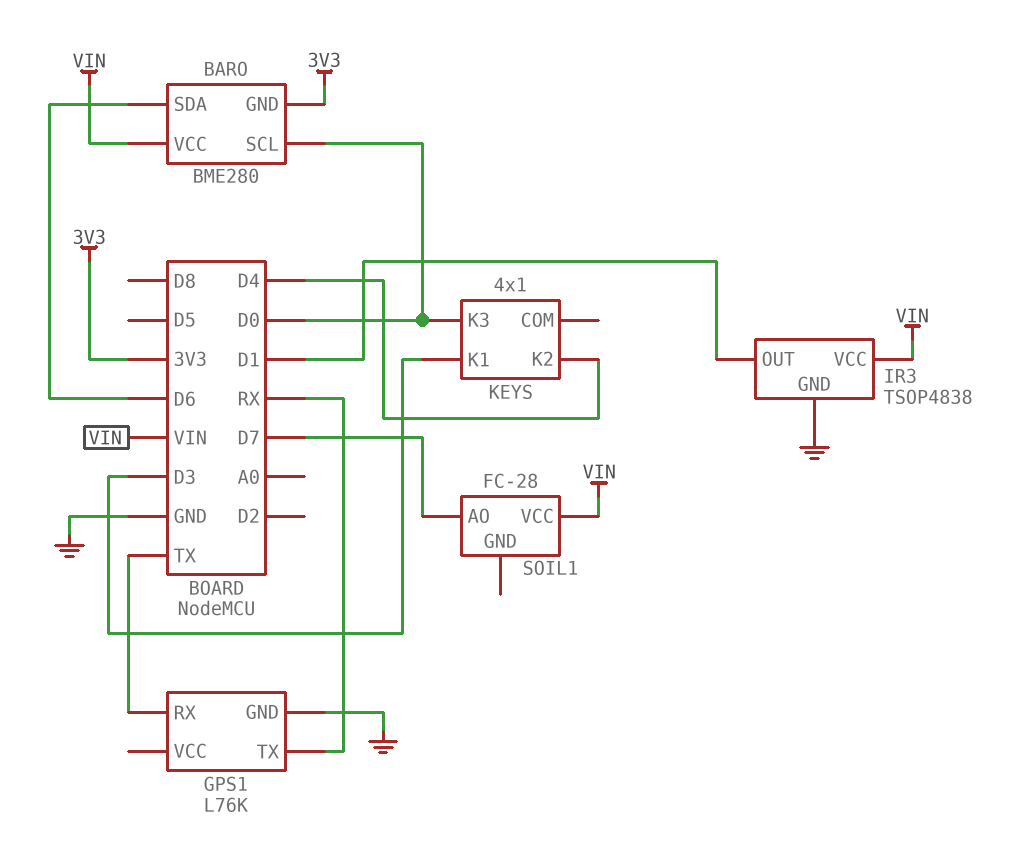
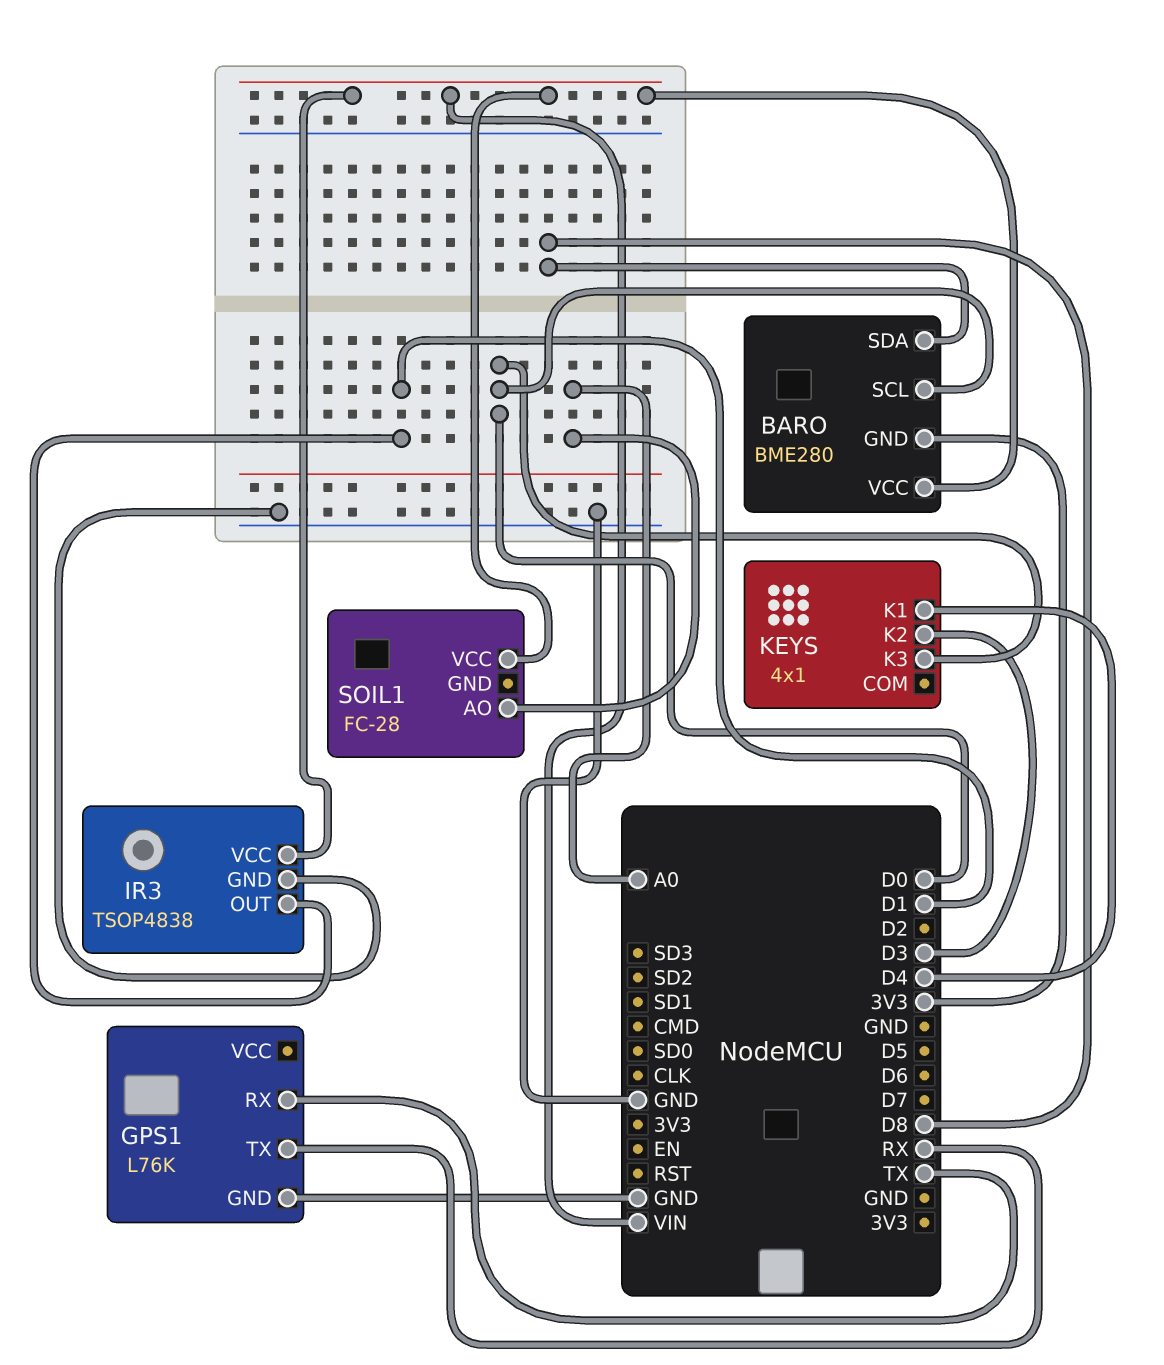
BARO pin SDA: D6 -> D8
KEYS pin K1: D3 -> D4
KEYS pin K2: D4 -> D3
SOIL1 pin AO: D7 -> A0

